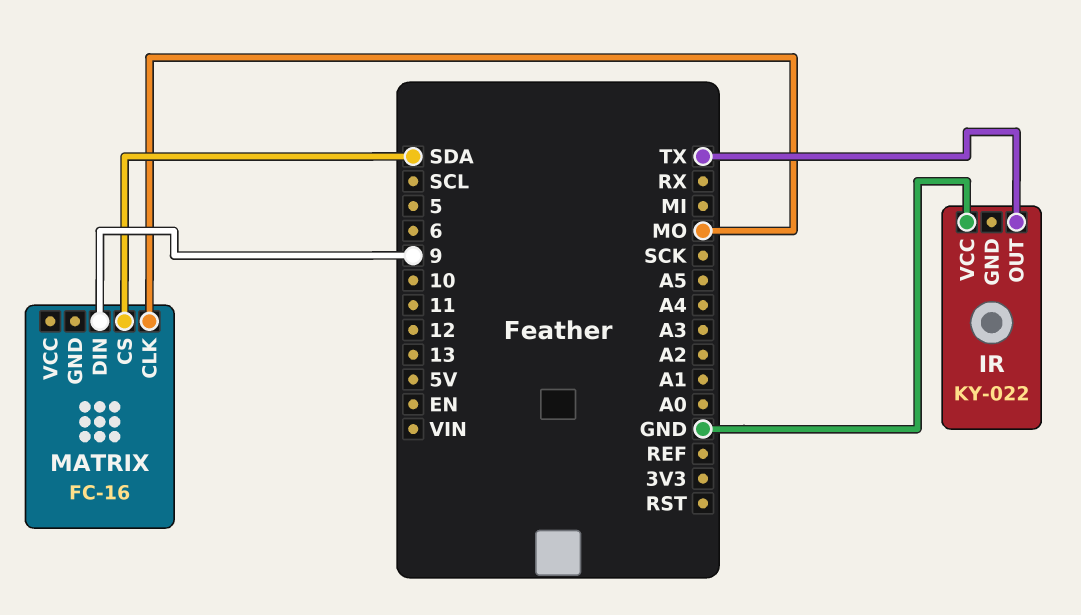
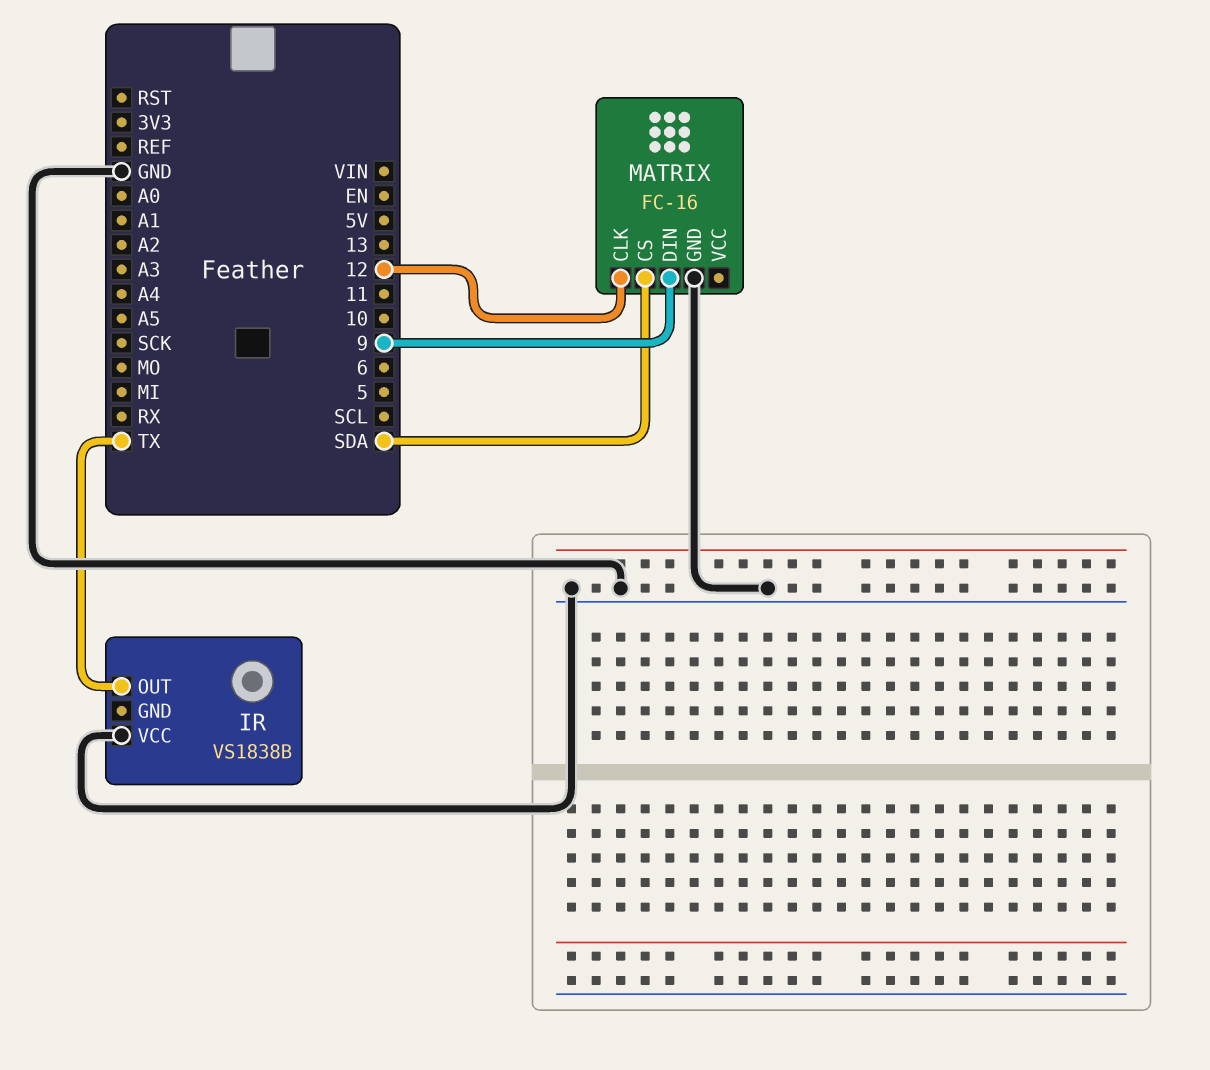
IR: KY-022 -> VS1838B
MATRIX pin CLK: MO -> 12
MATRIX pin GND: none -> GND

